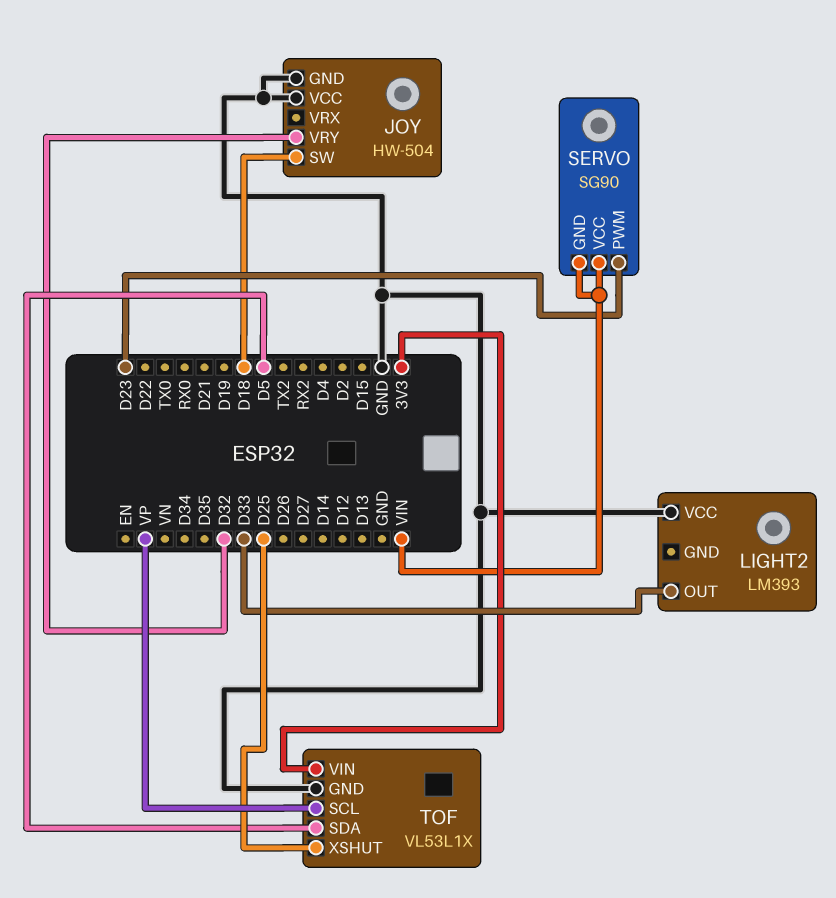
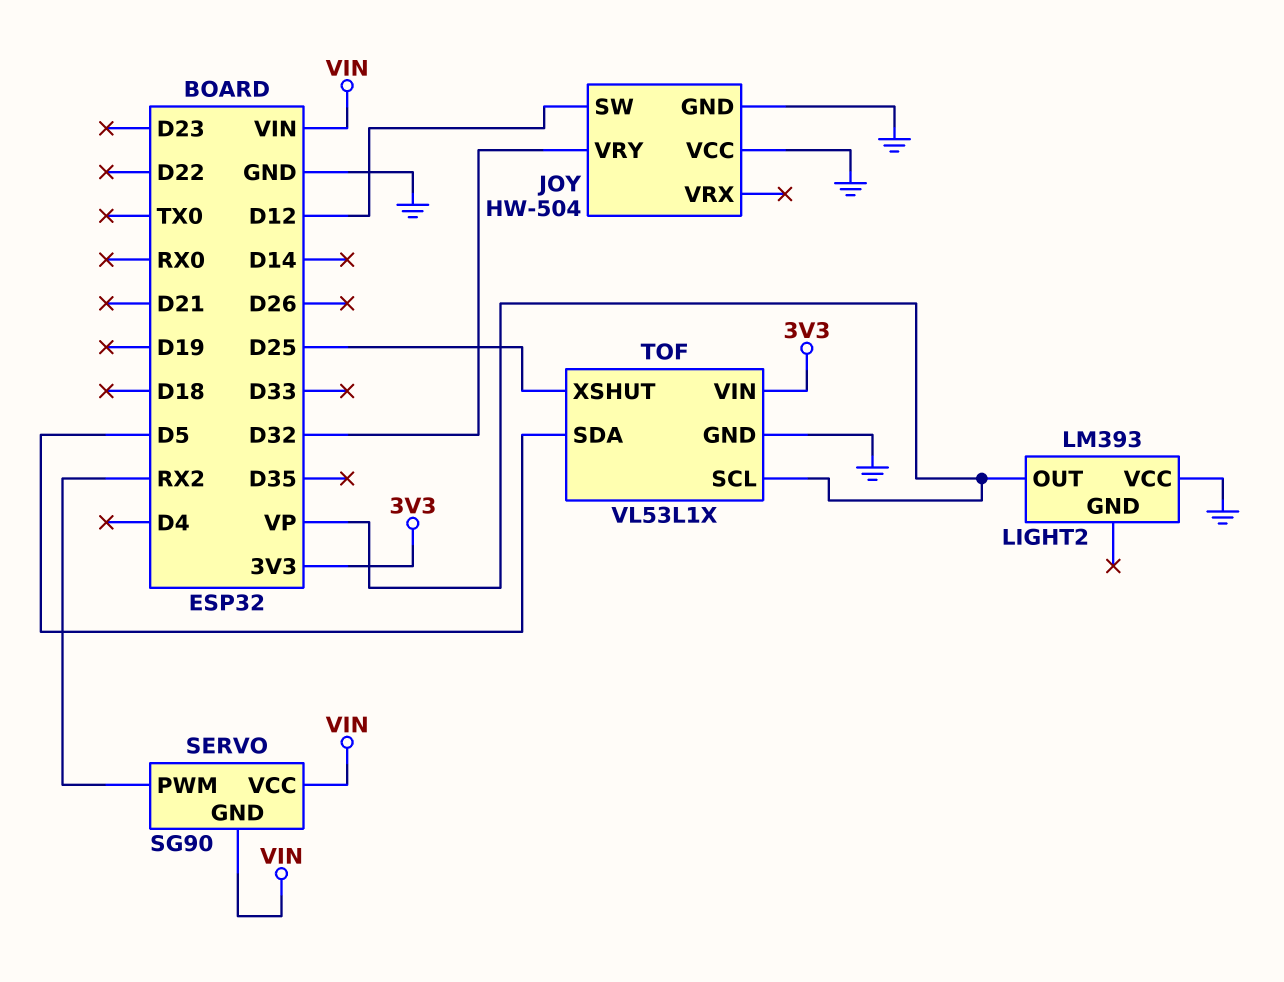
JOY pin SW: D18 -> D12
LIGHT2 pin OUT: D33 -> VP
SERVO pin PWM: D23 -> RX2

